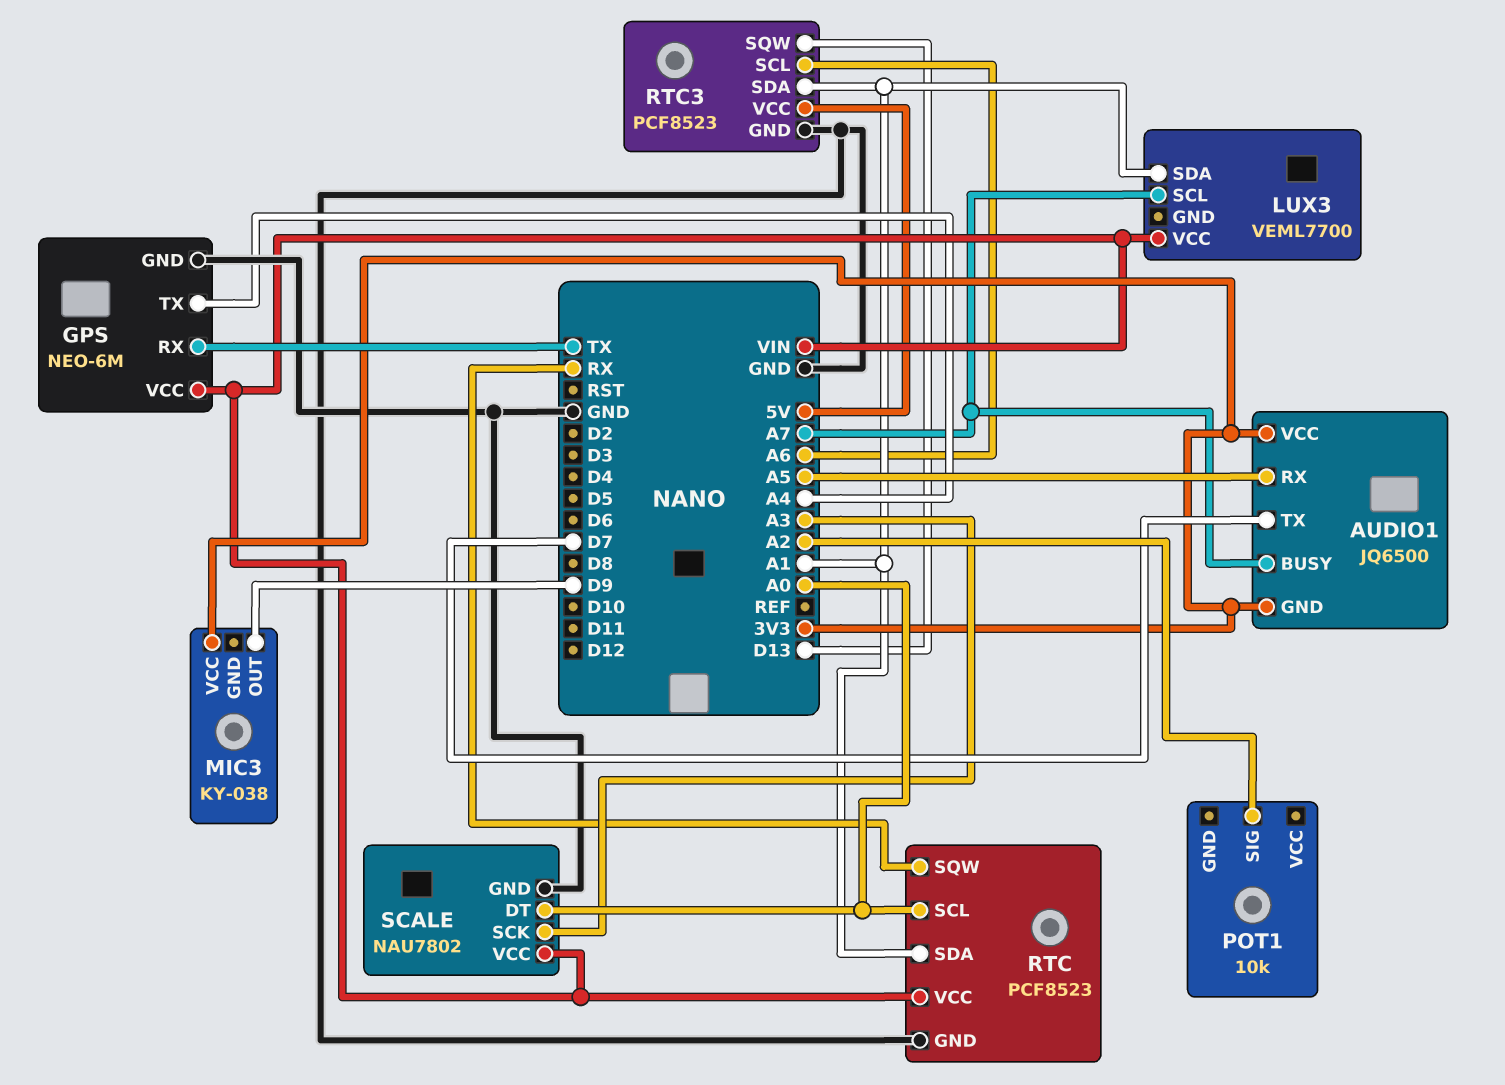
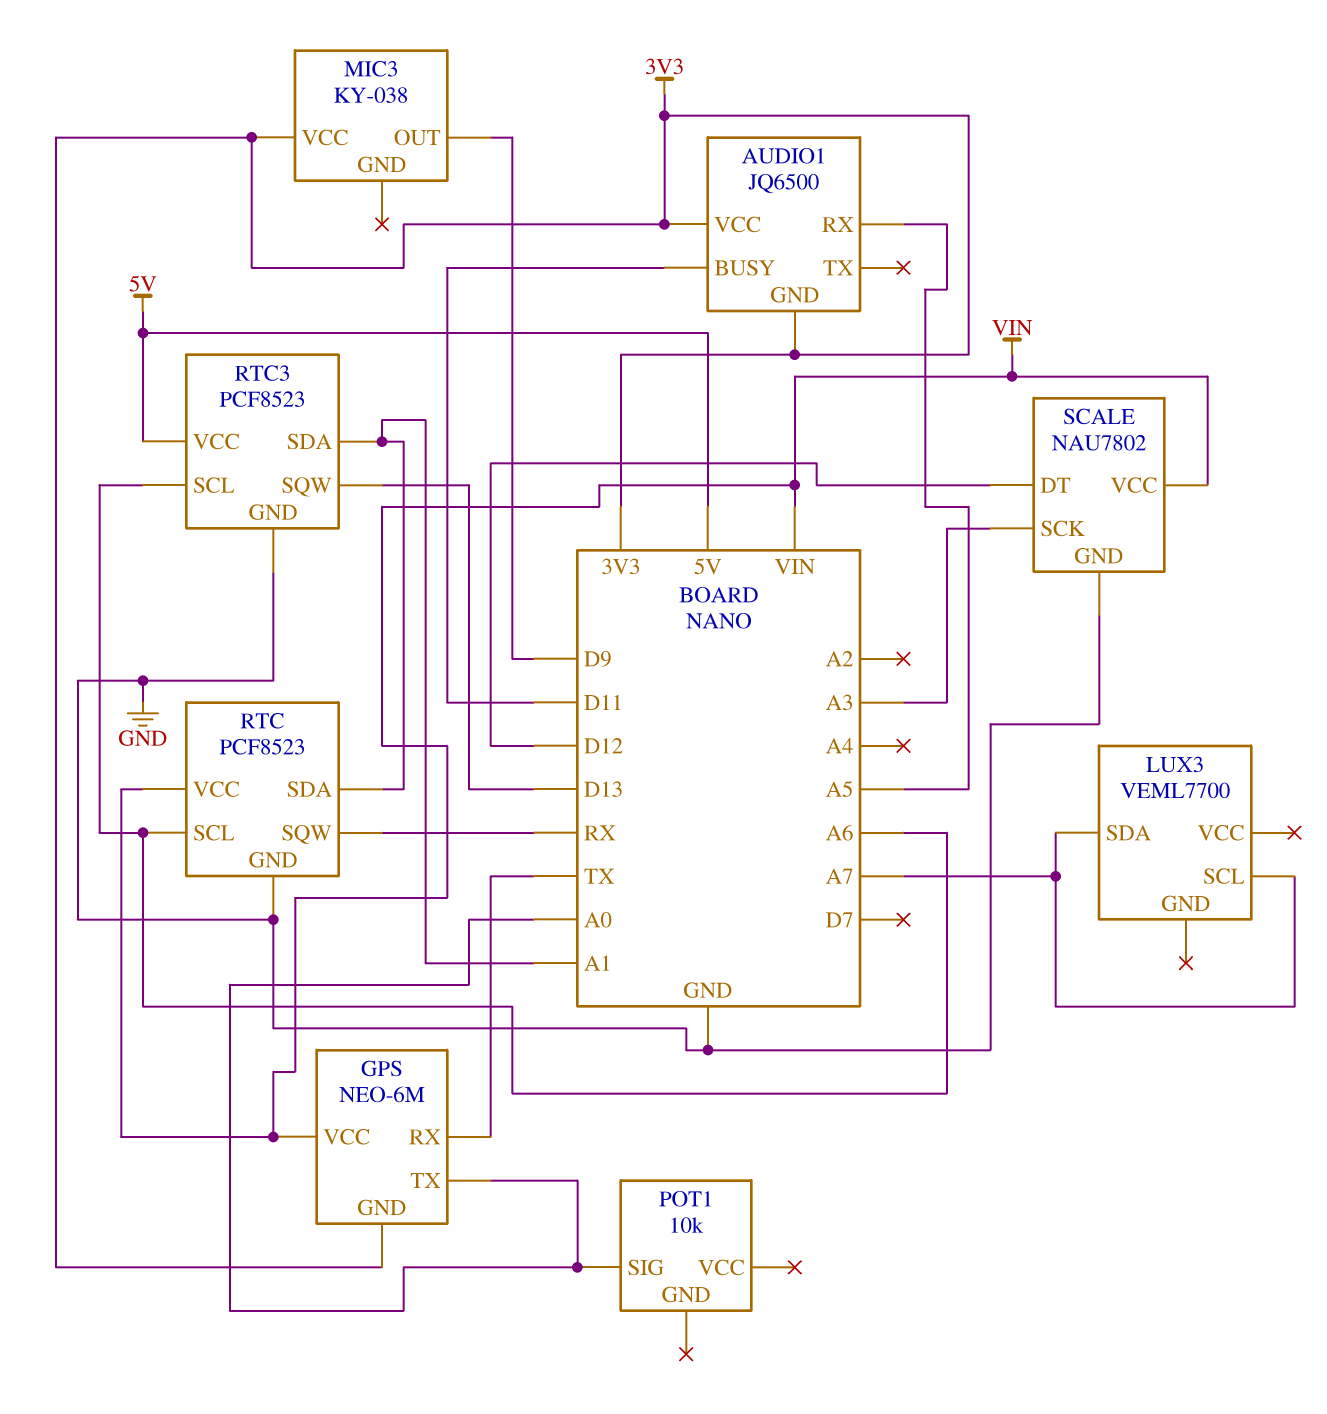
AUDIO1 pin BUSY: A7 -> D11
AUDIO1 pin TX: D7 -> none
GPS pin GND: GND -> 3V3
GPS pin TX: A4 -> A0
LUX3 pin SDA: A1 -> A7
LUX3 pin VCC: VIN -> none
POT1 pin SIG: A2 -> A0
RTC pin SCL: A0 -> A6
SCALE pin DT: A0 -> D12

